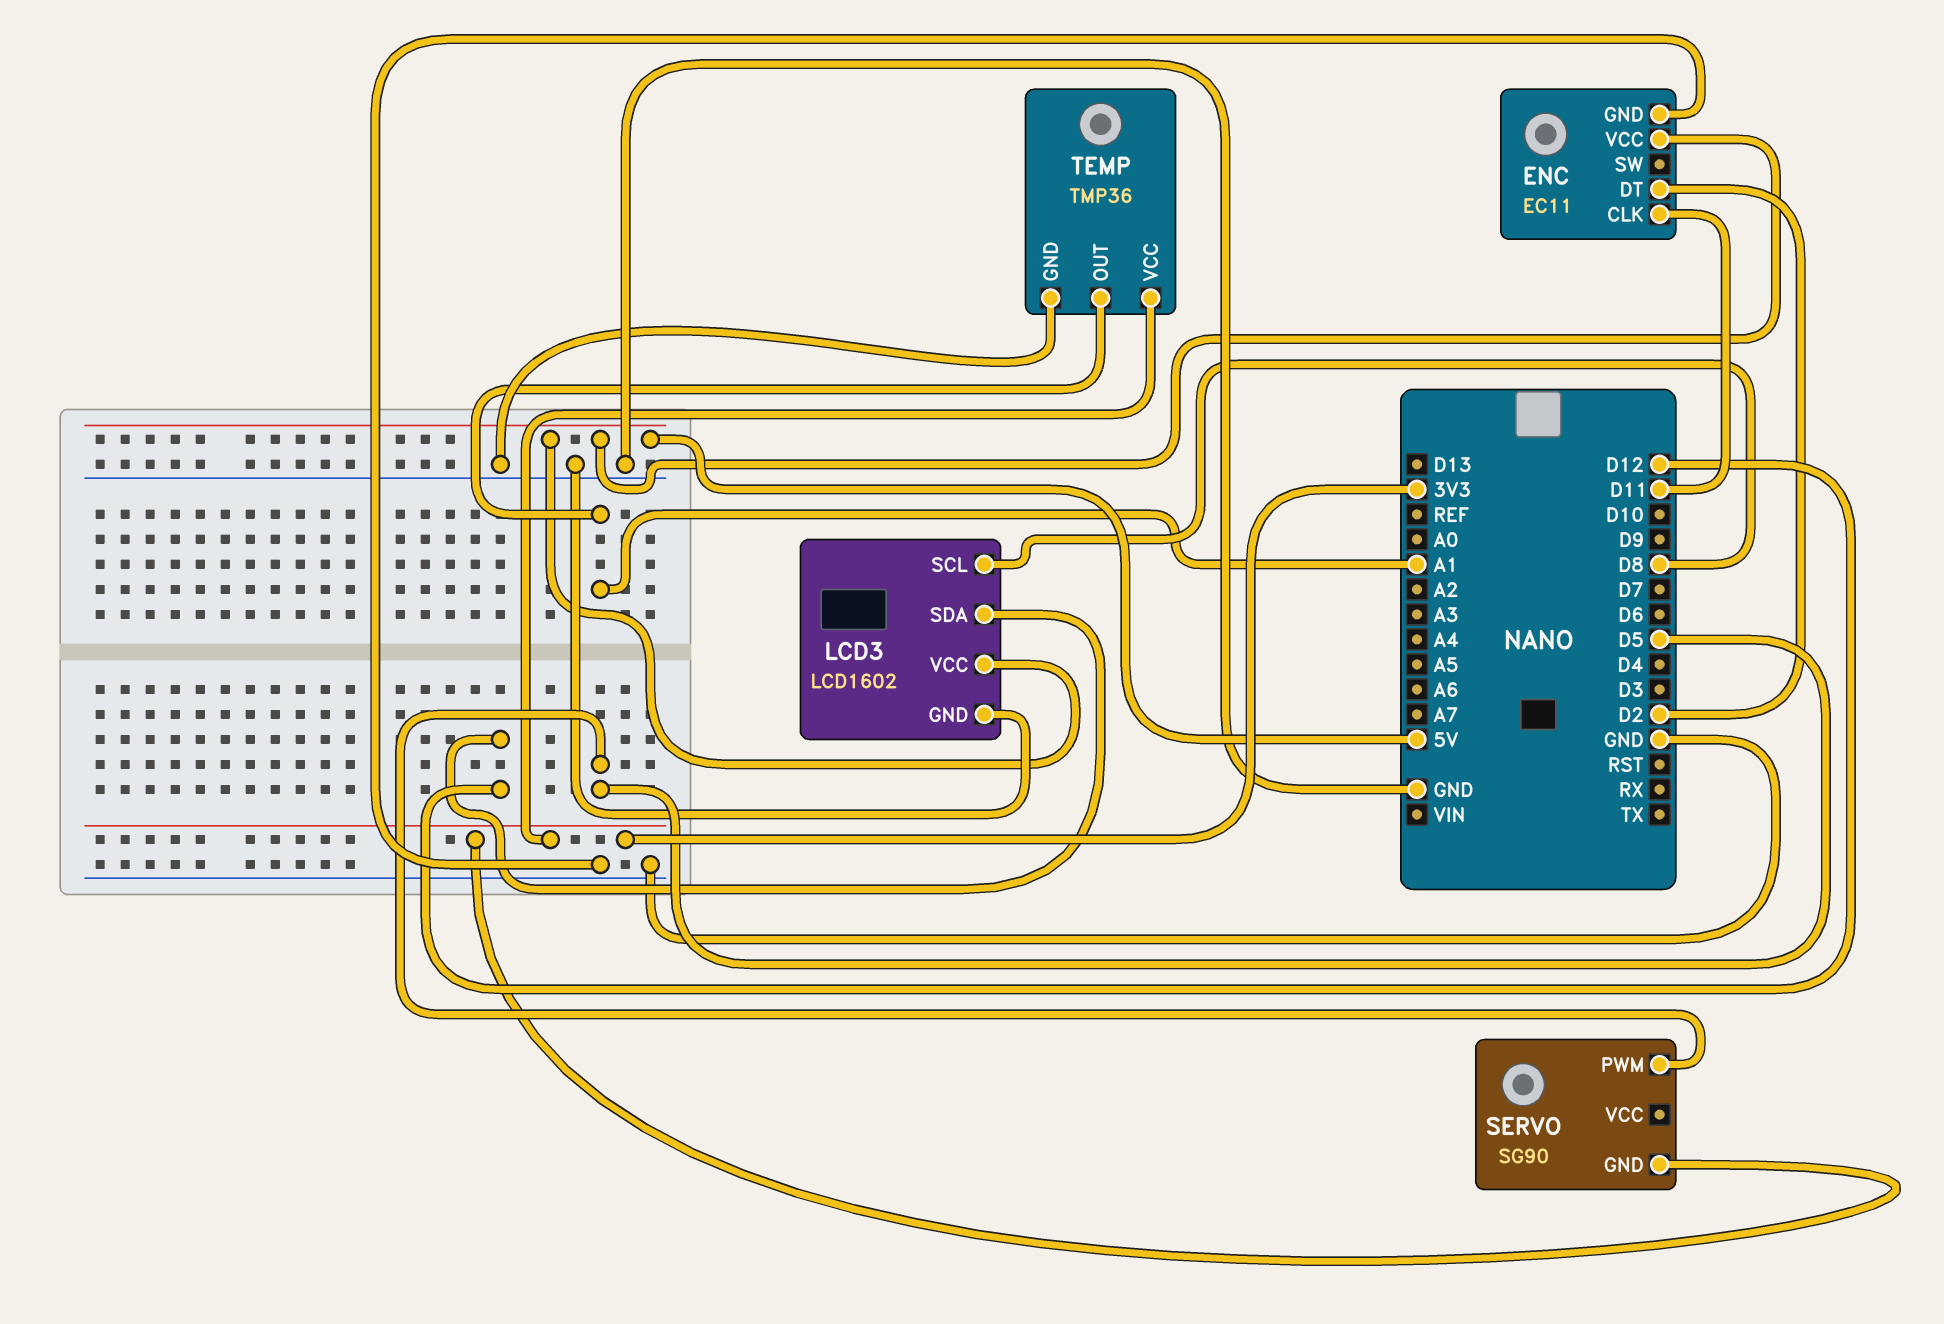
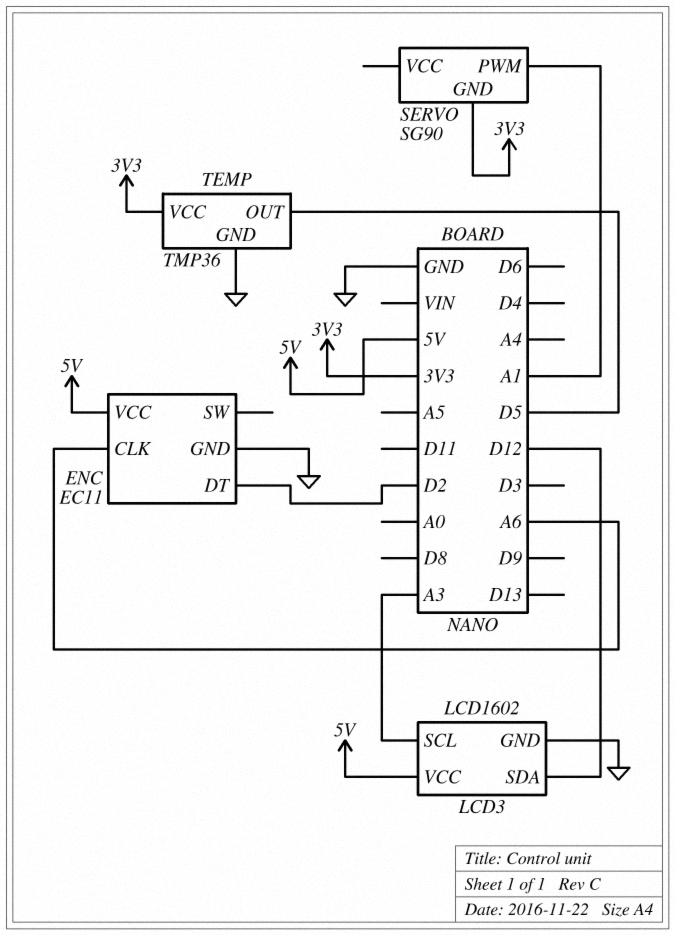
ENC pin CLK: D11 -> A6
LCD3 pin SCL: D8 -> A3
SERVO pin PWM: D5 -> A1
TEMP pin OUT: A1 -> D5

